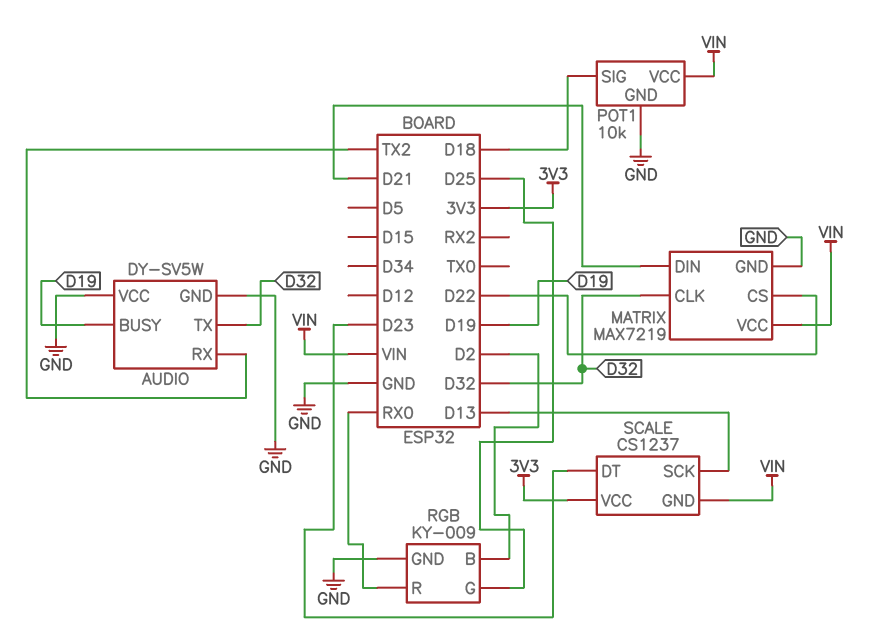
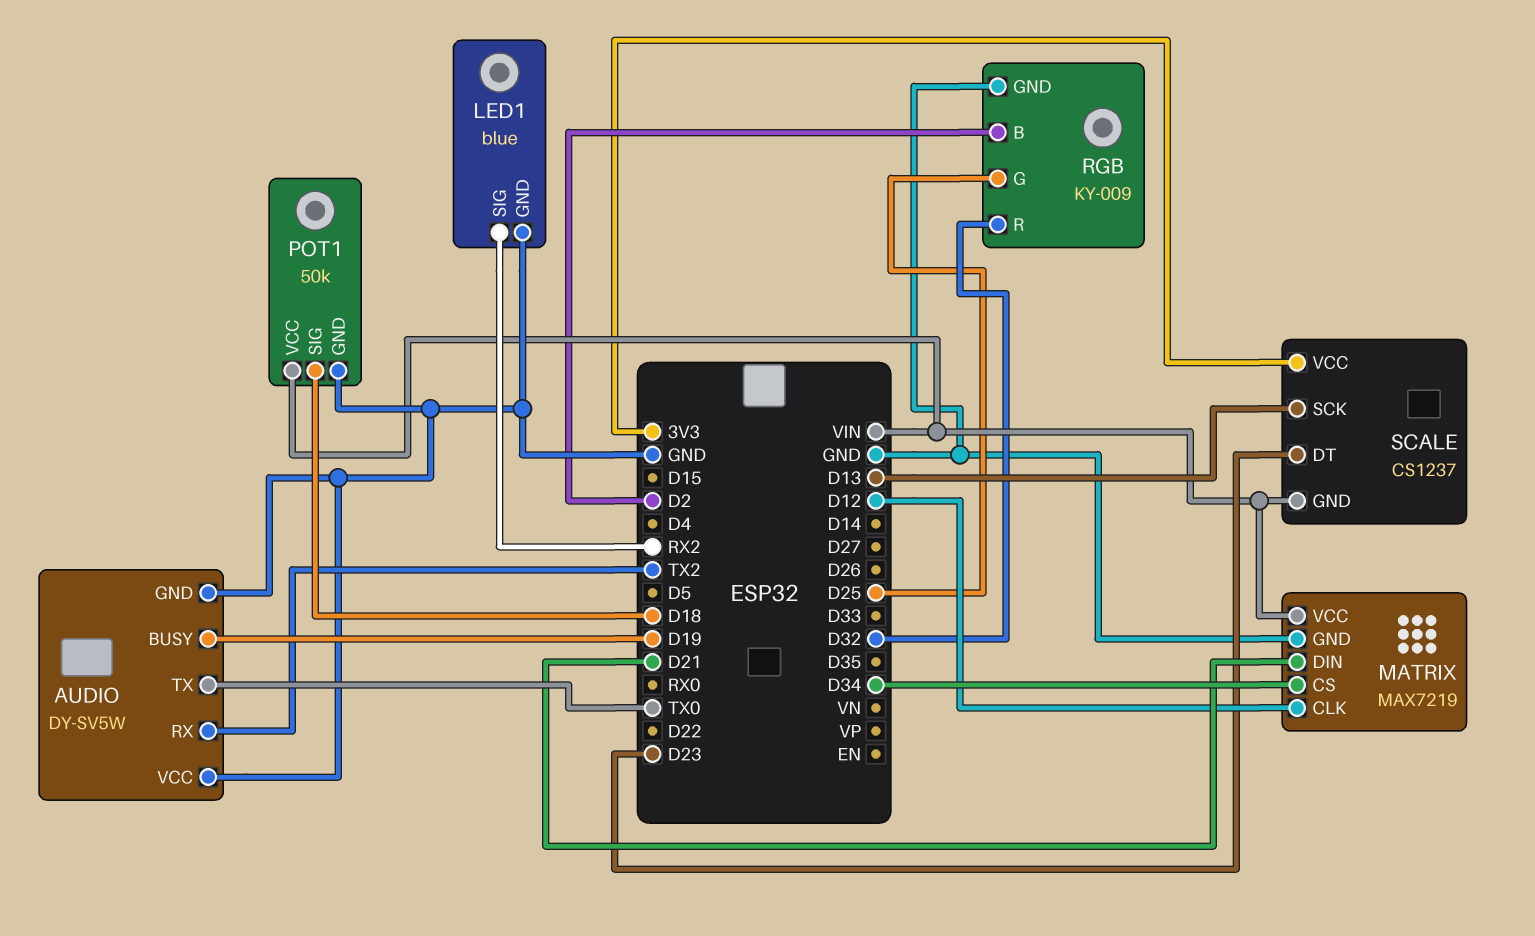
AUDIO pin TX: D32 -> TX0
LED1: none -> blue
LED1 pin GND: none -> GND
LED1 pin SIG: none -> RX2
MATRIX pin CLK: D32 -> D12
MATRIX pin CS: D22 -> D34
POT1: 10k -> 50k
RGB pin R: RX0 -> D32

